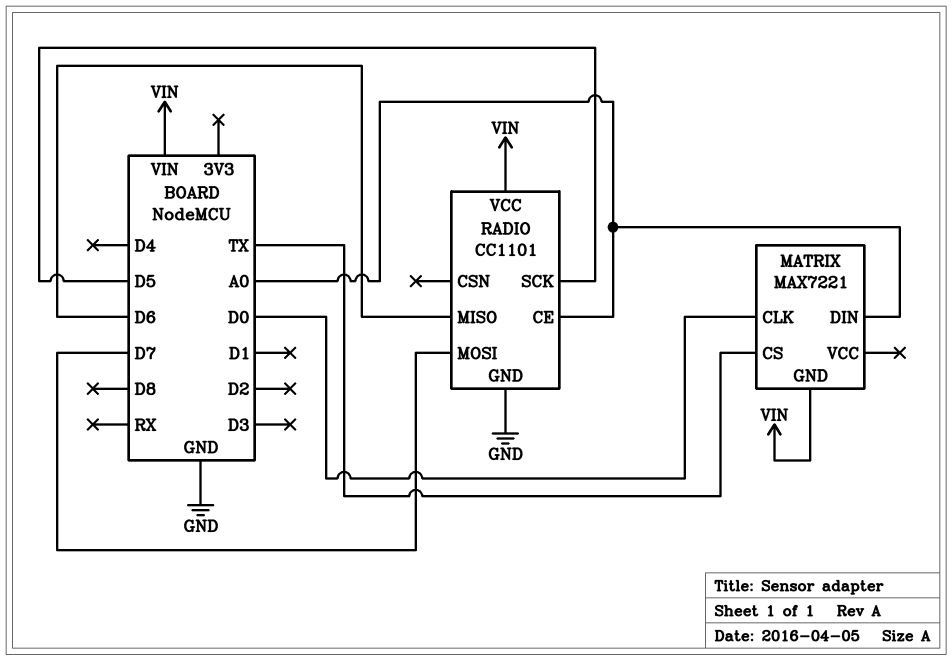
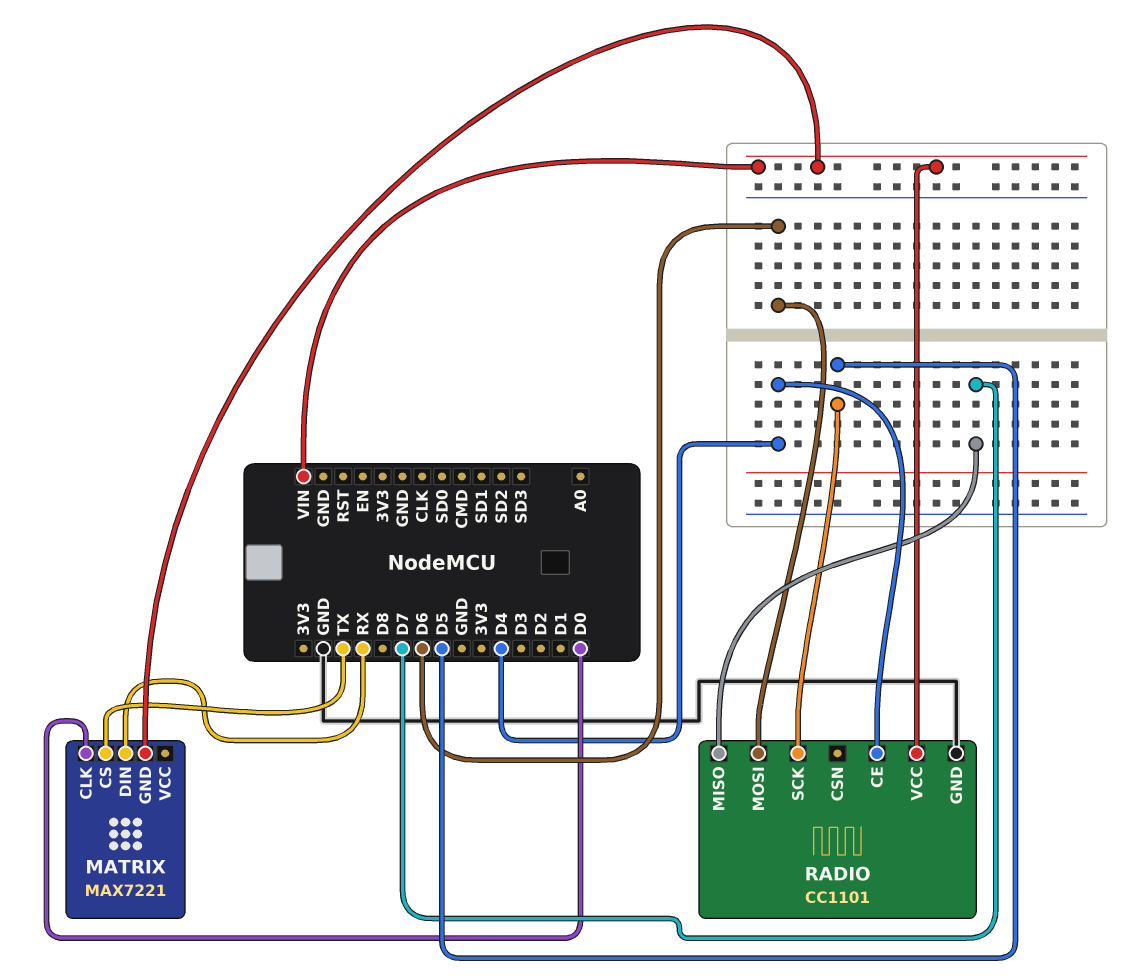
MATRIX pin DIN: A0 -> RX
RADIO pin CE: A0 -> D4
RADIO pin MISO: D6 -> D7
RADIO pin MOSI: D7 -> D6

